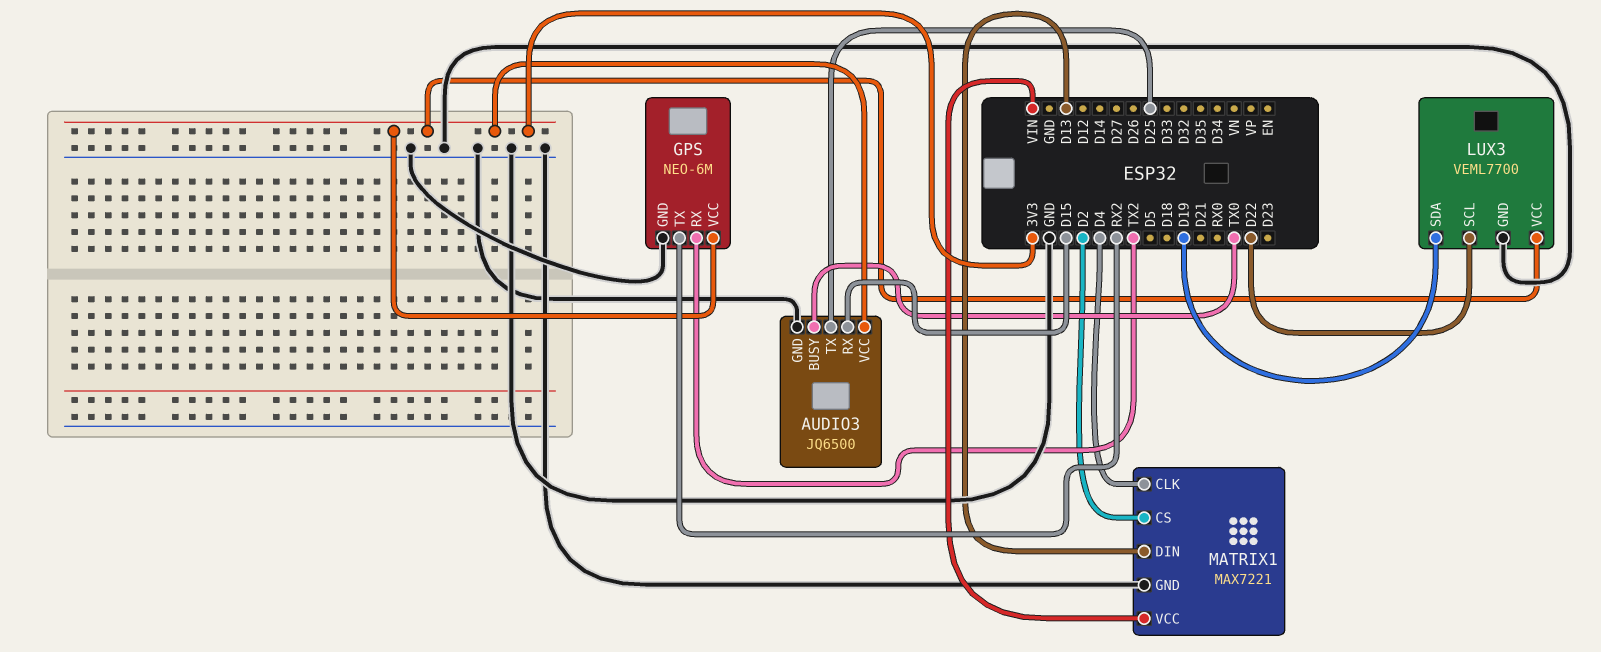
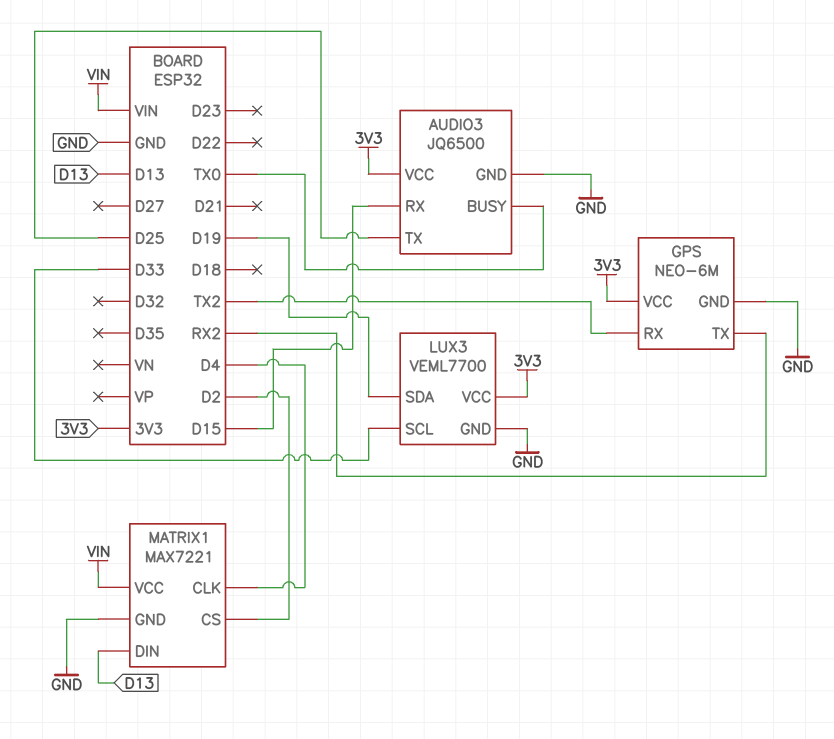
LUX3 pin SCL: D22 -> D33

